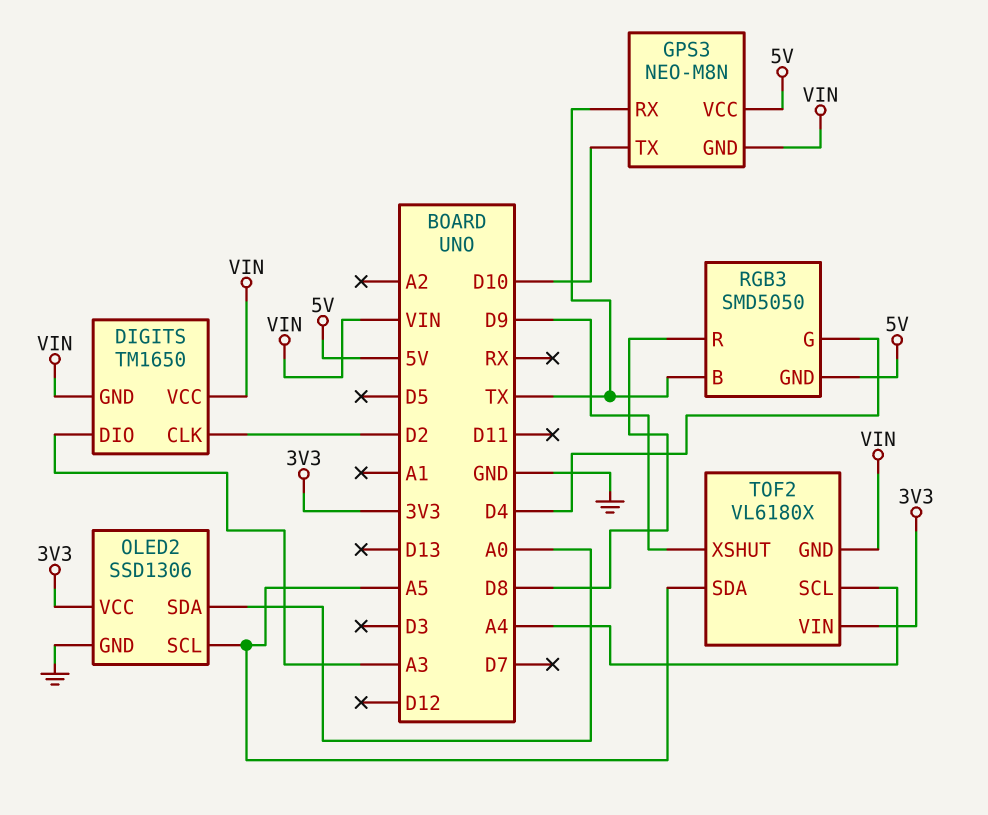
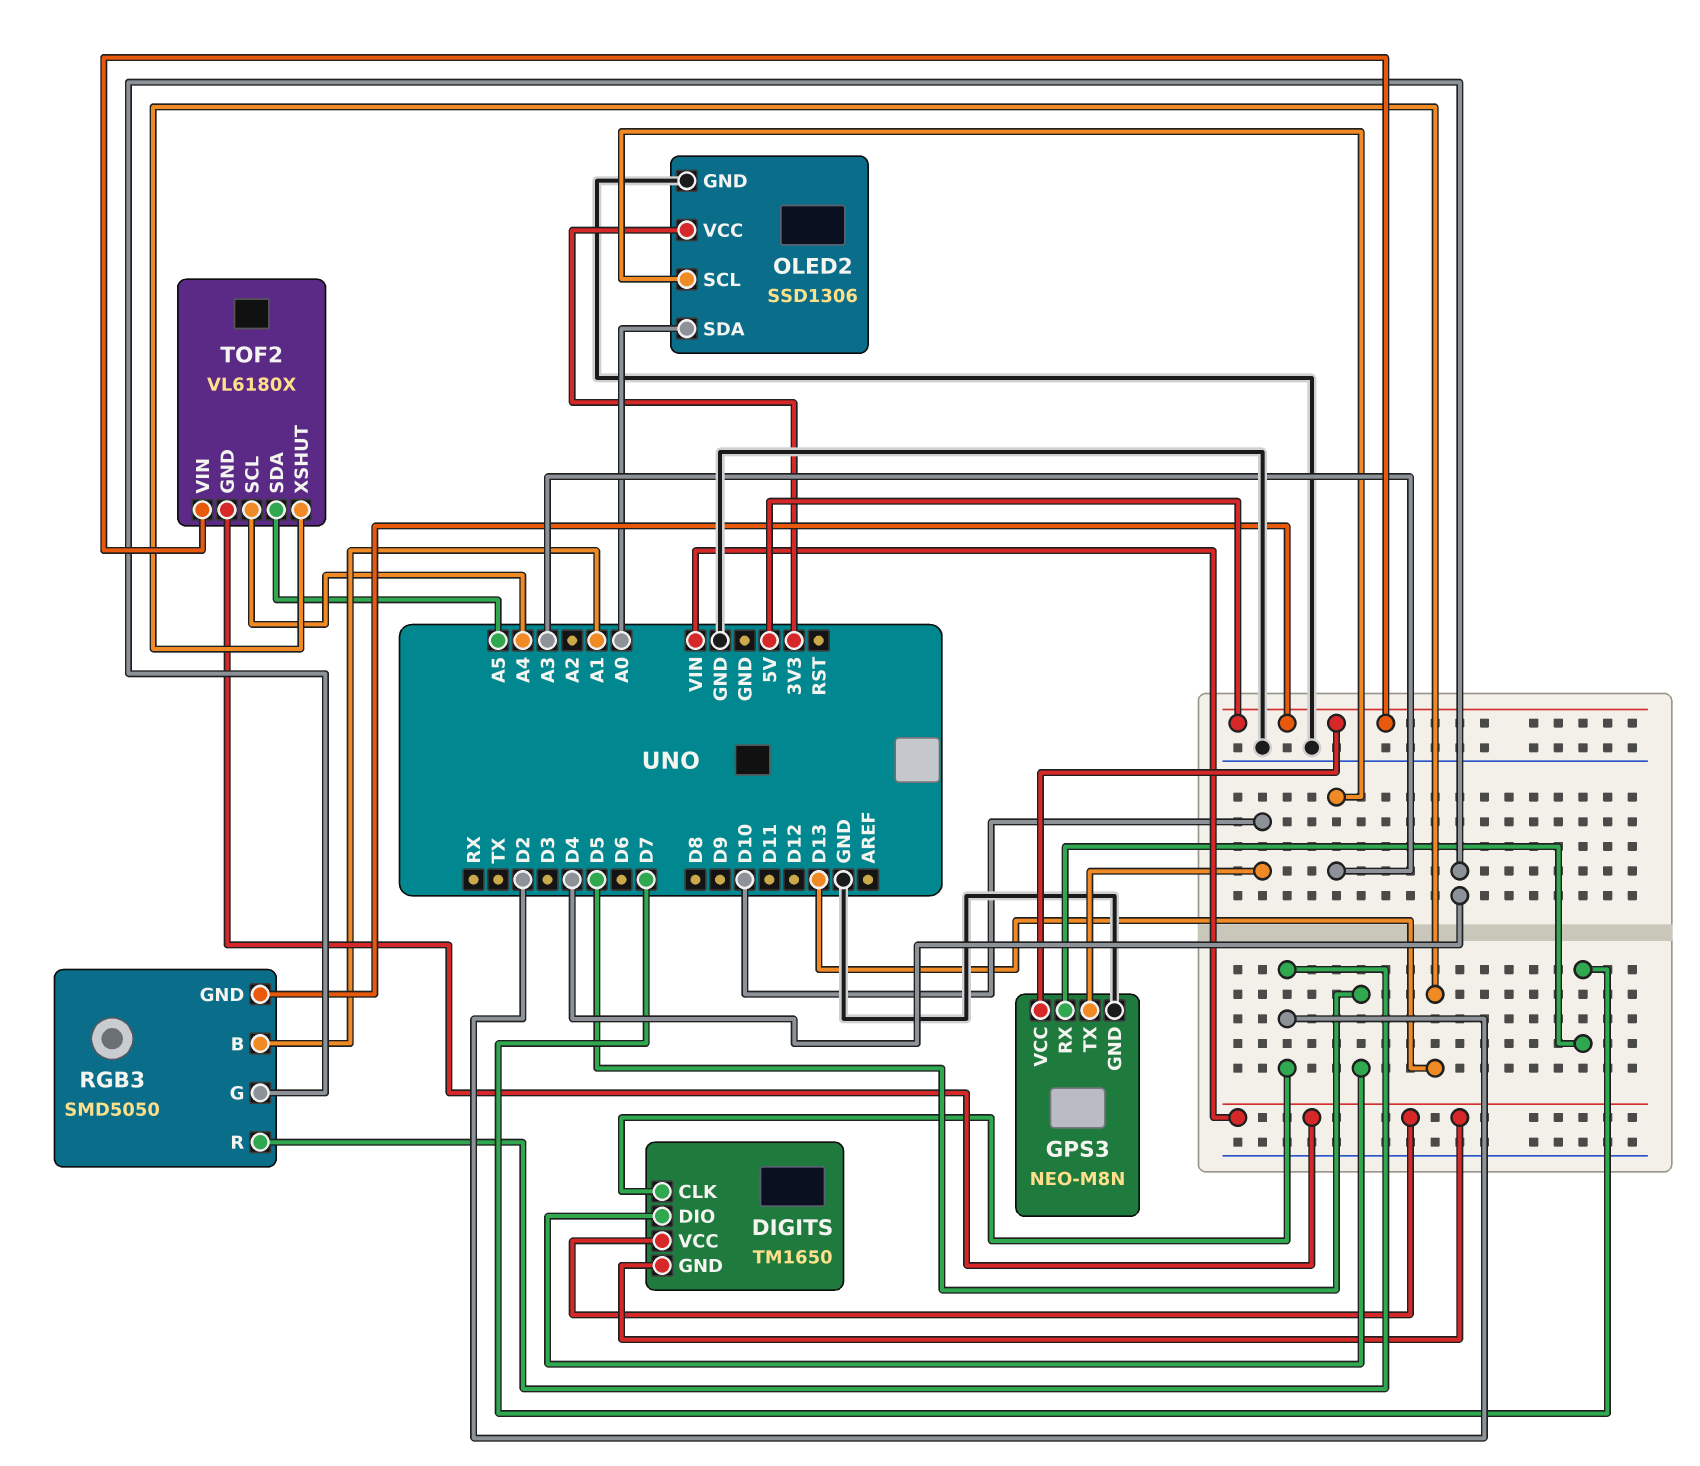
DIGITS pin DIO: A3 -> D5
GPS3 pin GND: VIN -> GND
GPS3 pin RX: TX -> D7
OLED2 pin SCL: A5 -> A3
RGB3 pin B: TX -> A1
RGB3 pin R: D8 -> D2
TOF2 pin VIN: 3V3 -> 5V
TOF2 pin XSHUT: D9 -> D13

